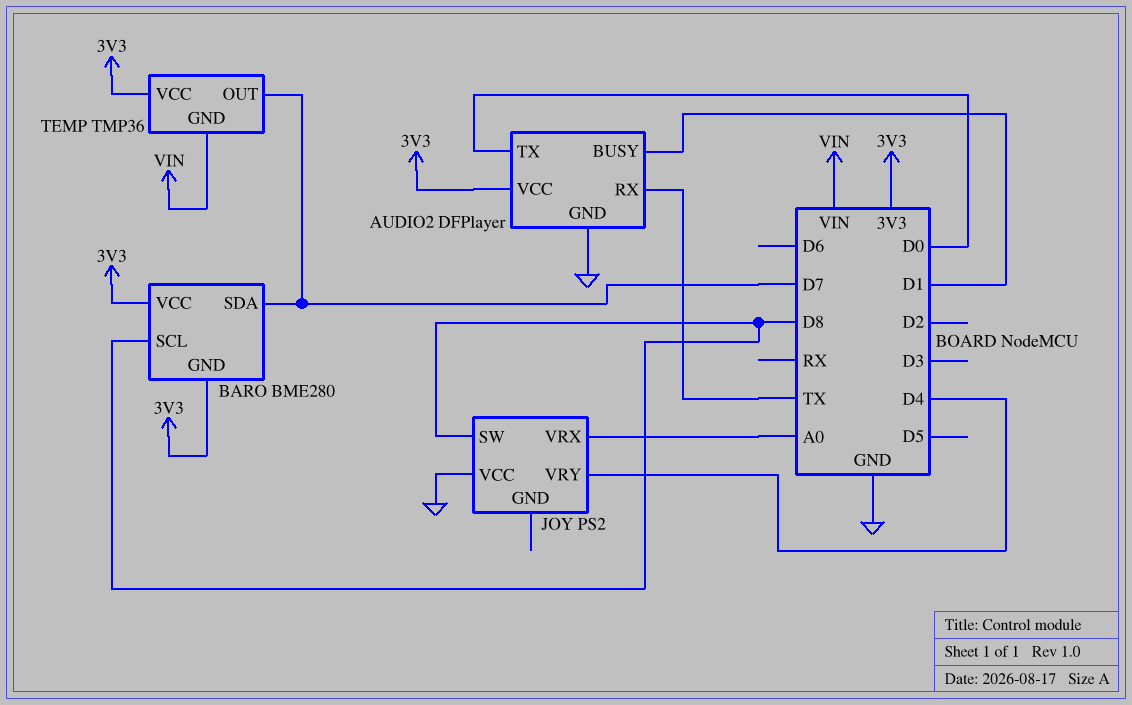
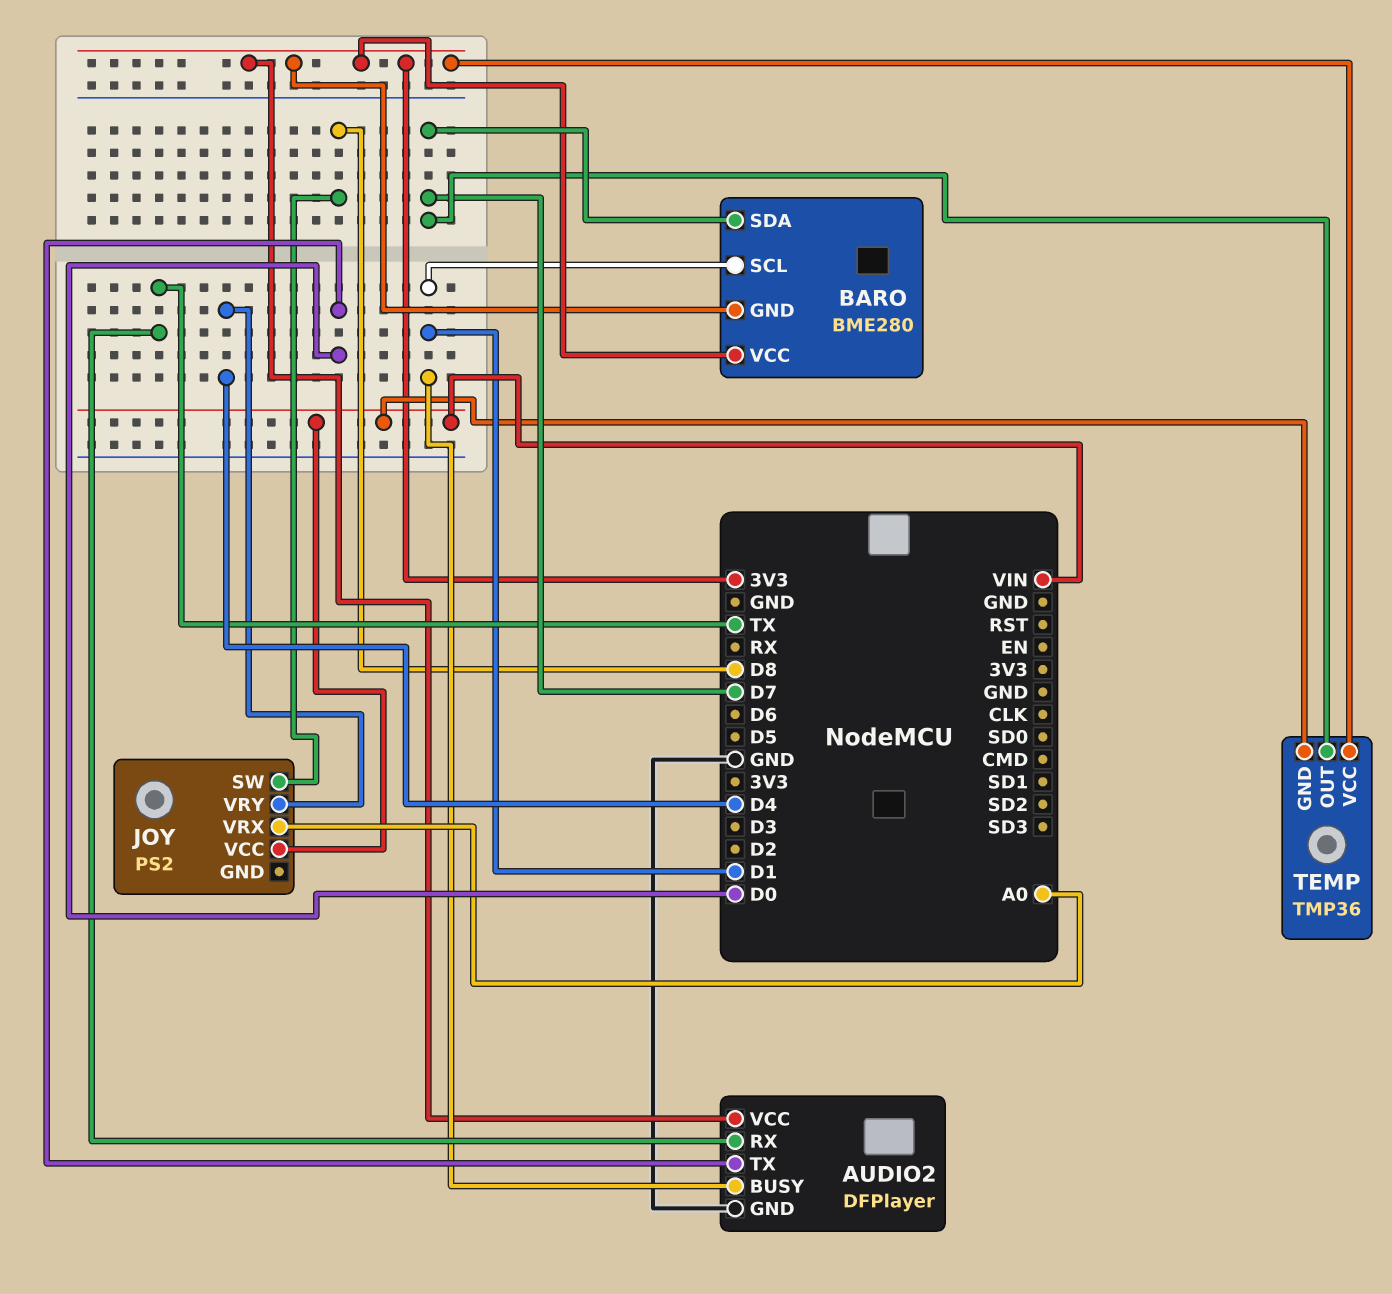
BARO pin SCL: D8 -> D1
JOY pin VCC: GND -> VIN

